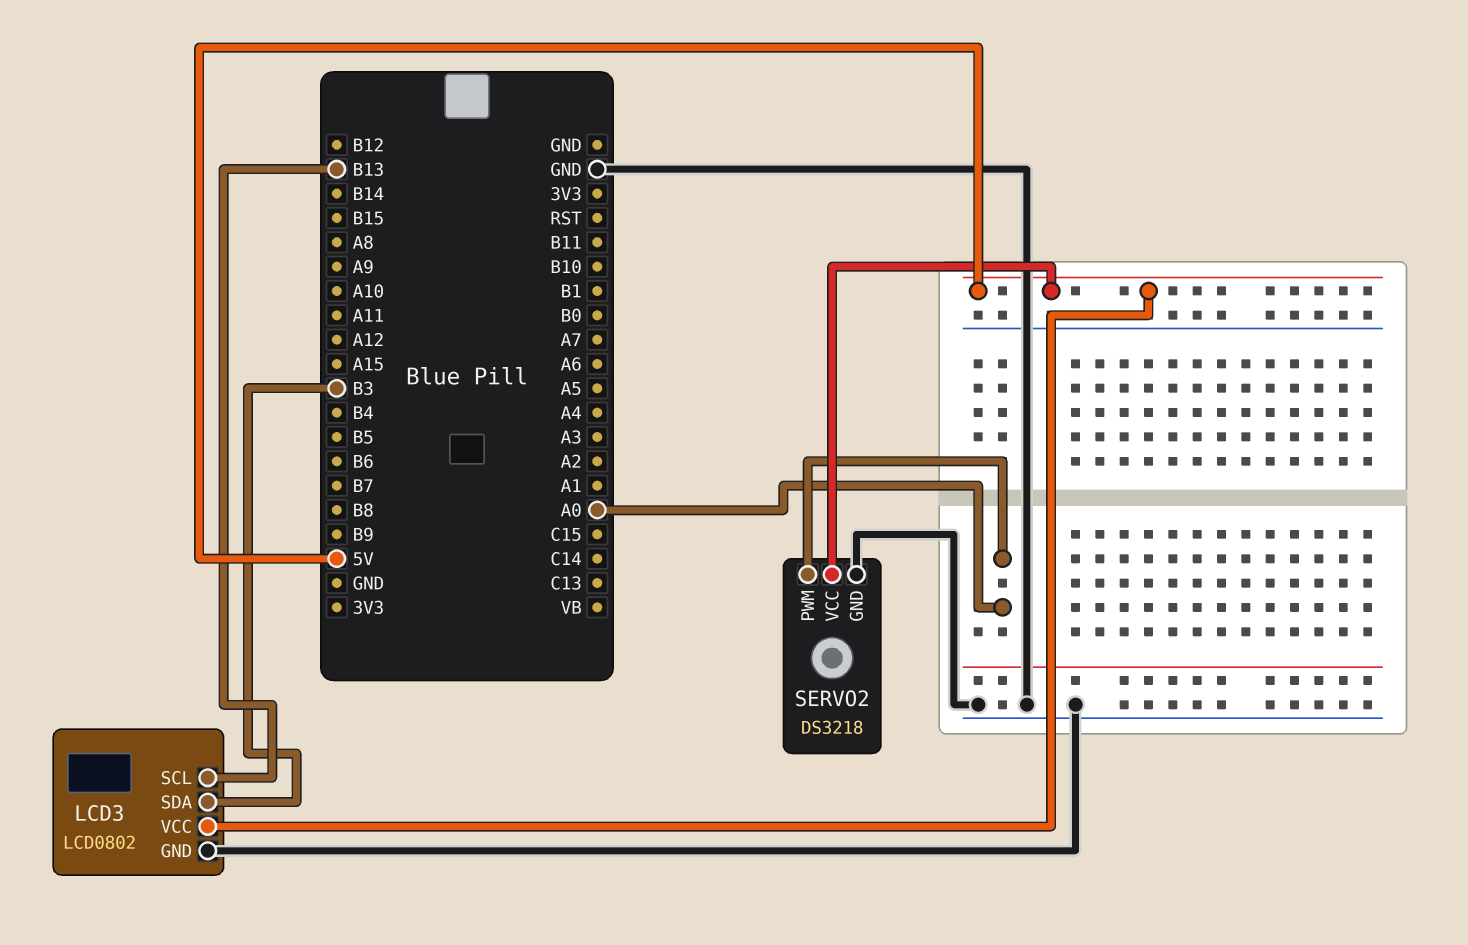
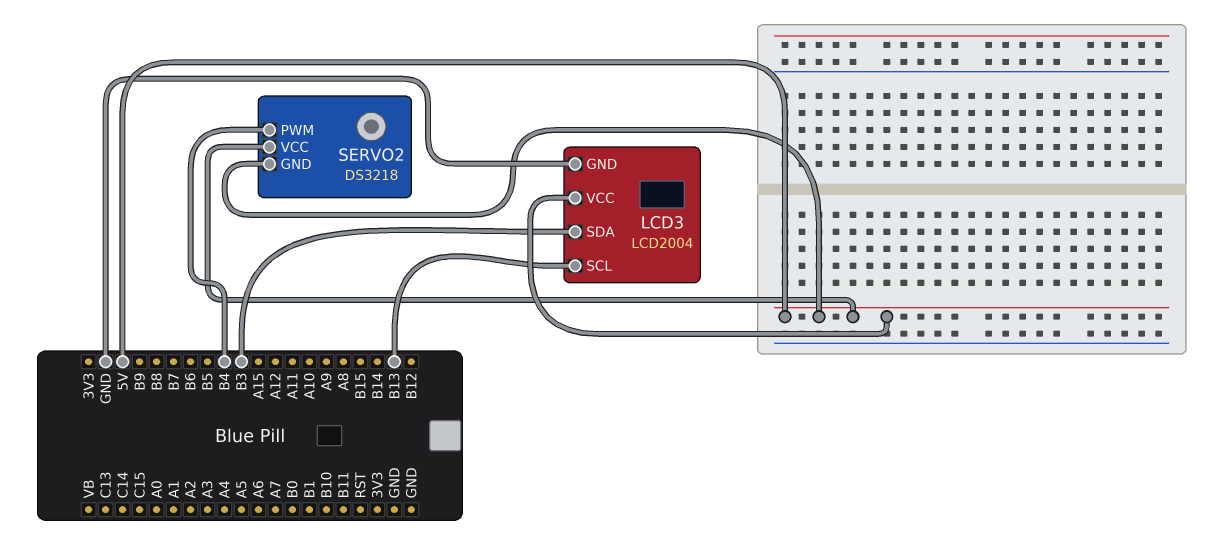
LCD3: LCD0802 -> LCD2004
SERVO2 pin GND: GND -> 5V
SERVO2 pin PWM: A0 -> B4

